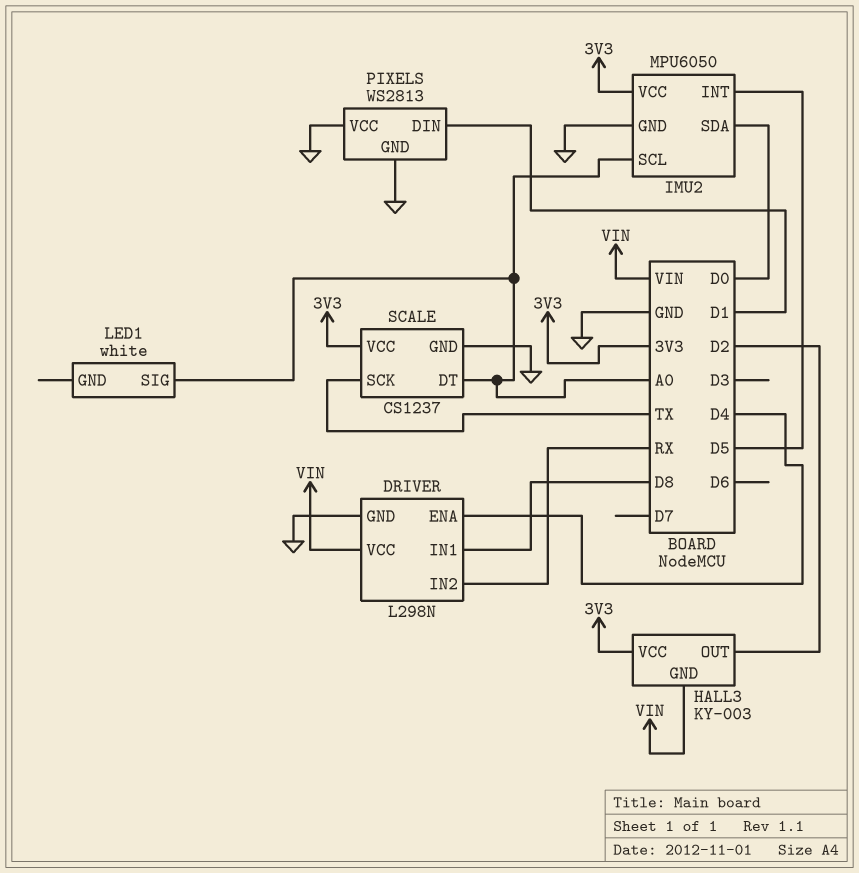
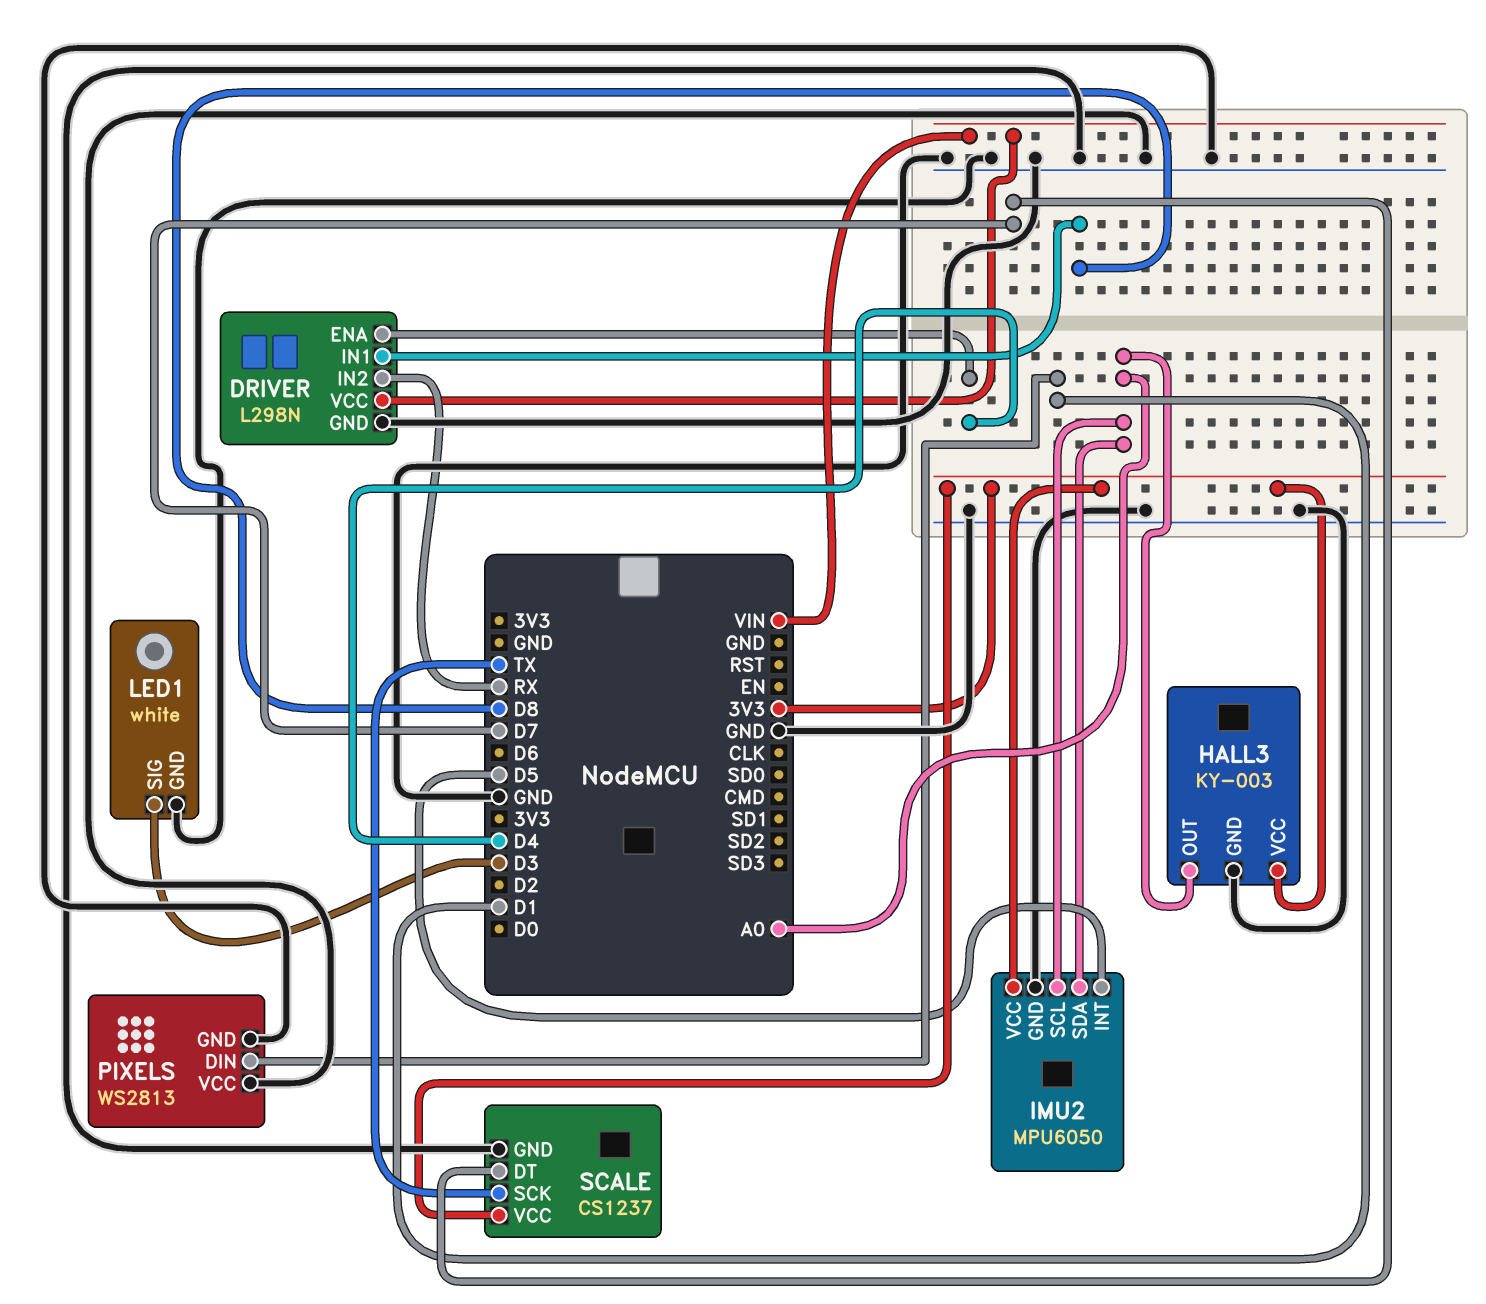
HALL3 pin GND: VIN -> GND
HALL3 pin OUT: D2 -> A0
IMU2 pin SDA: D0 -> A0
LED1 pin GND: none -> GND
LED1 pin SIG: A0 -> D3
SCALE pin DT: A0 -> D7

